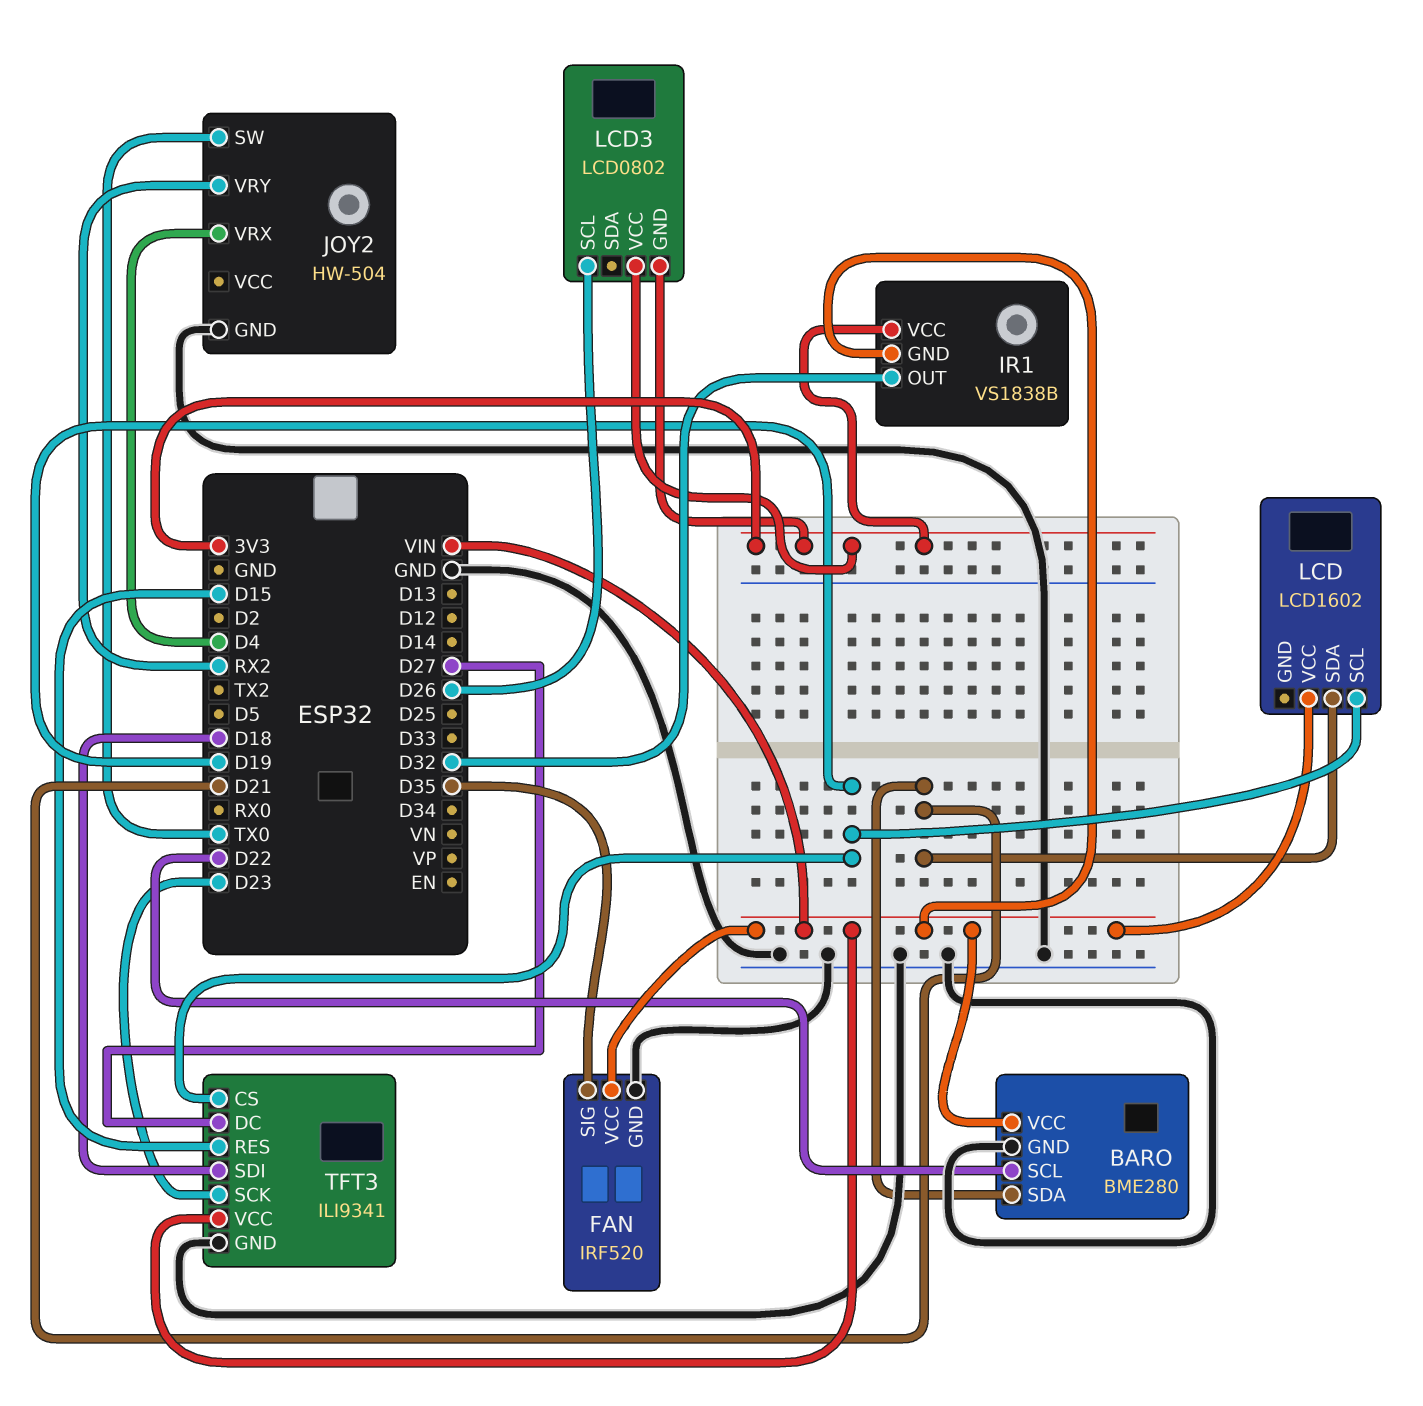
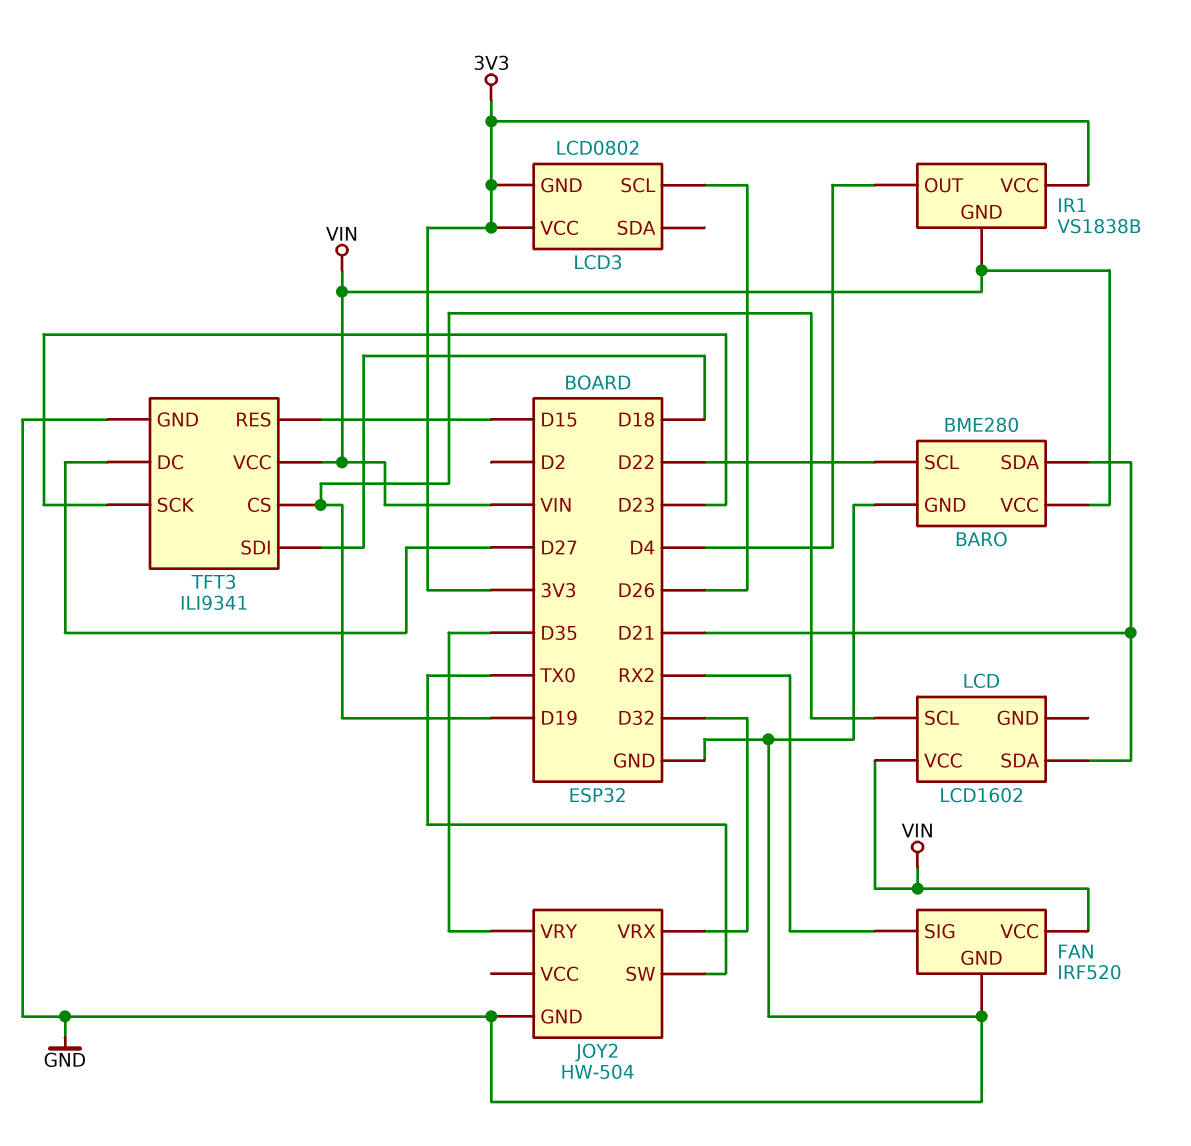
FAN pin SIG: D35 -> RX2
IR1 pin OUT: D32 -> D4
JOY2 pin VRX: D4 -> D32
JOY2 pin VRY: RX2 -> D35

